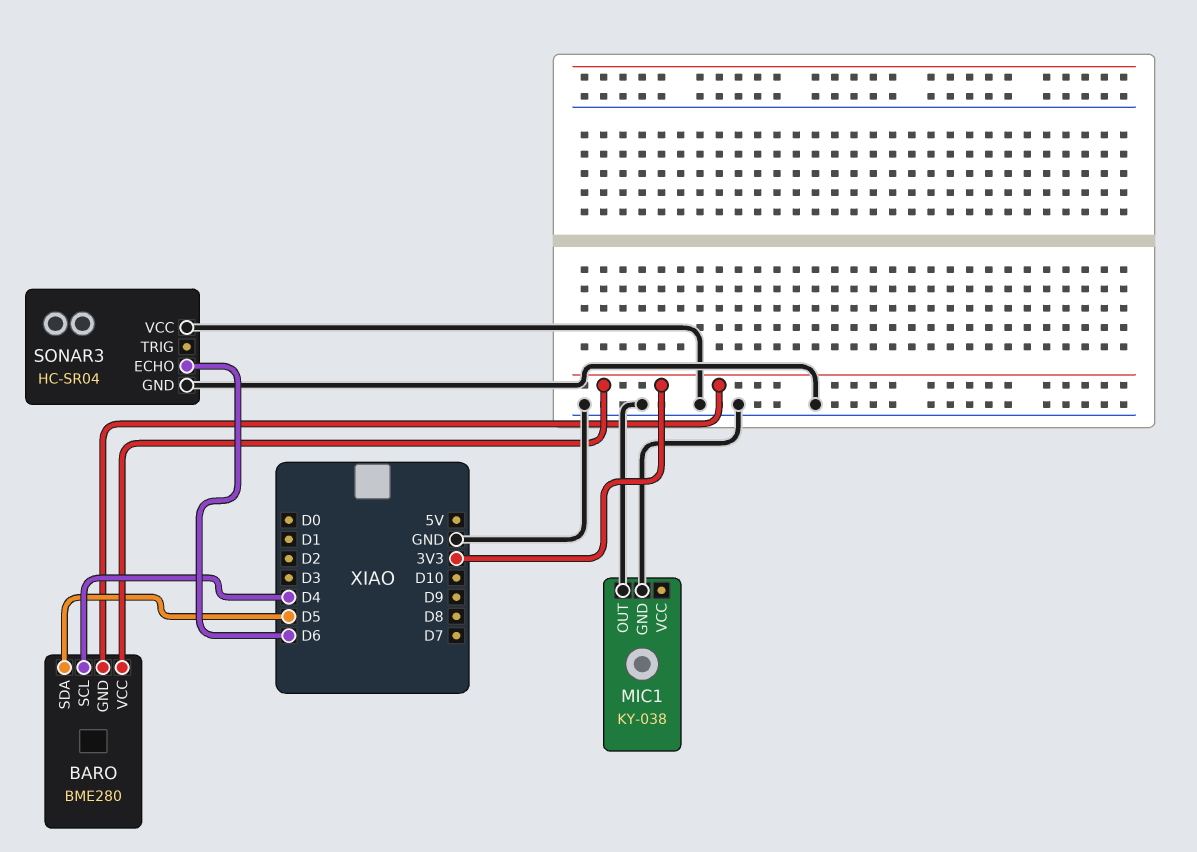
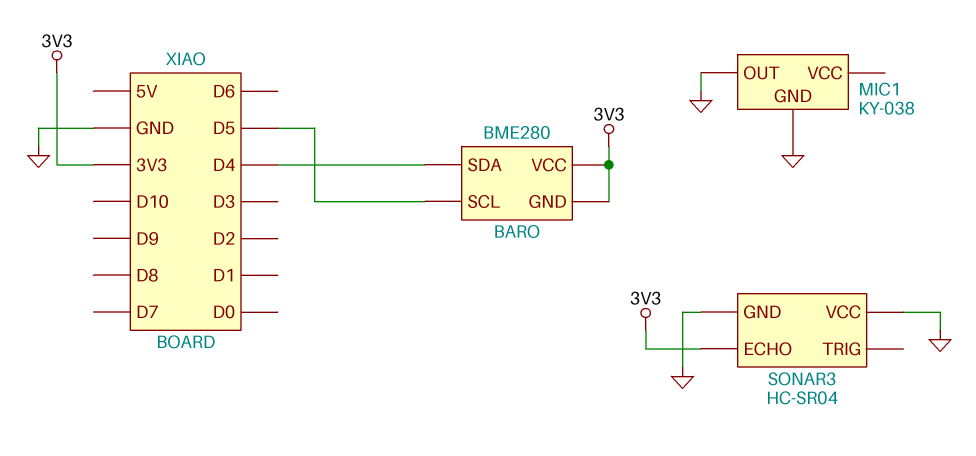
BARO pin SCL: D4 -> D5
BARO pin SDA: D5 -> D4
SONAR3 pin ECHO: D6 -> 3V3

